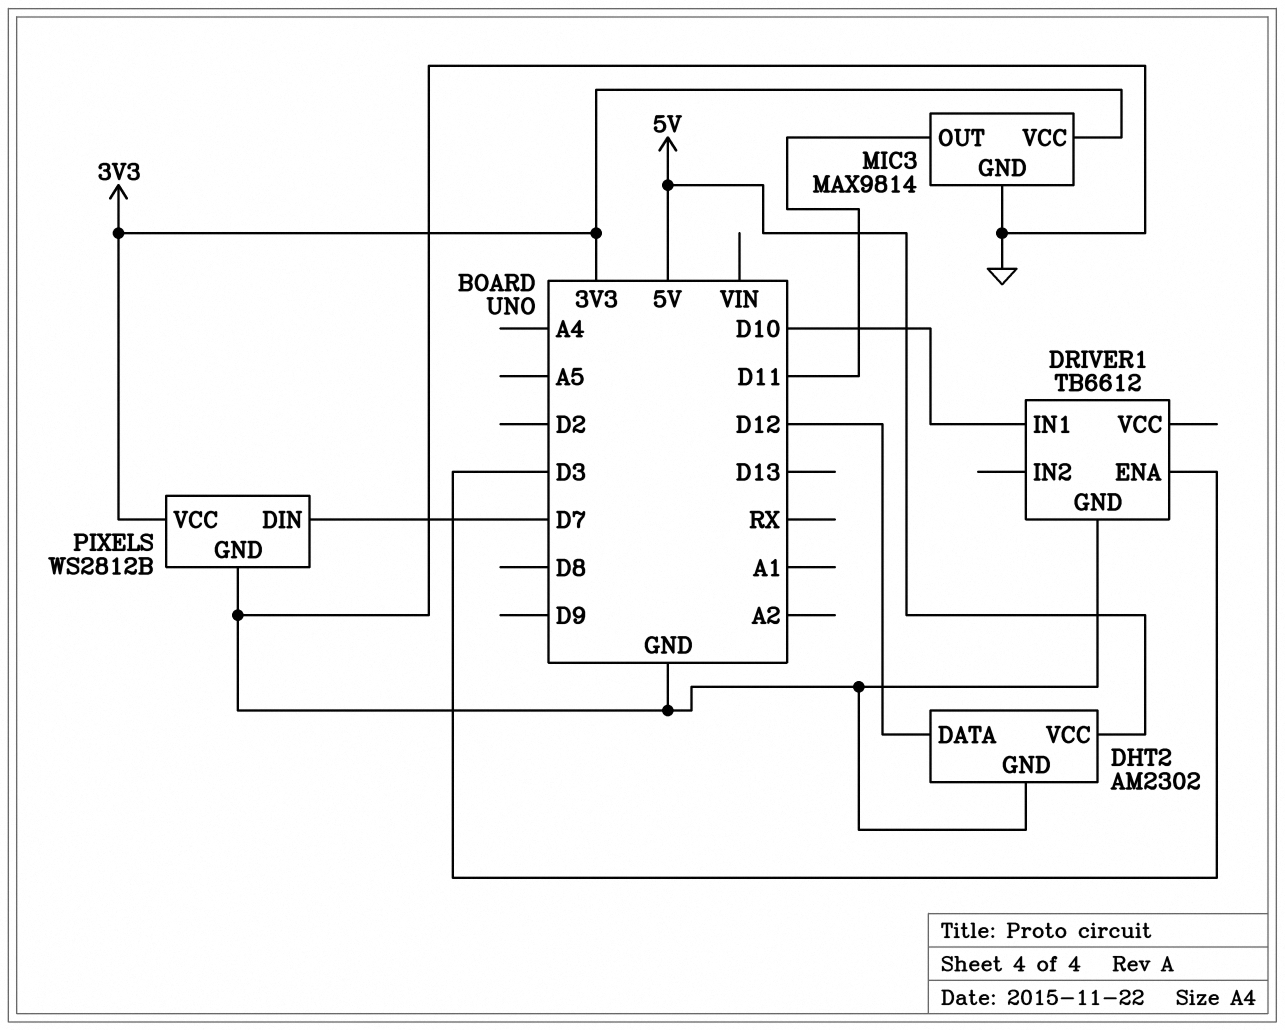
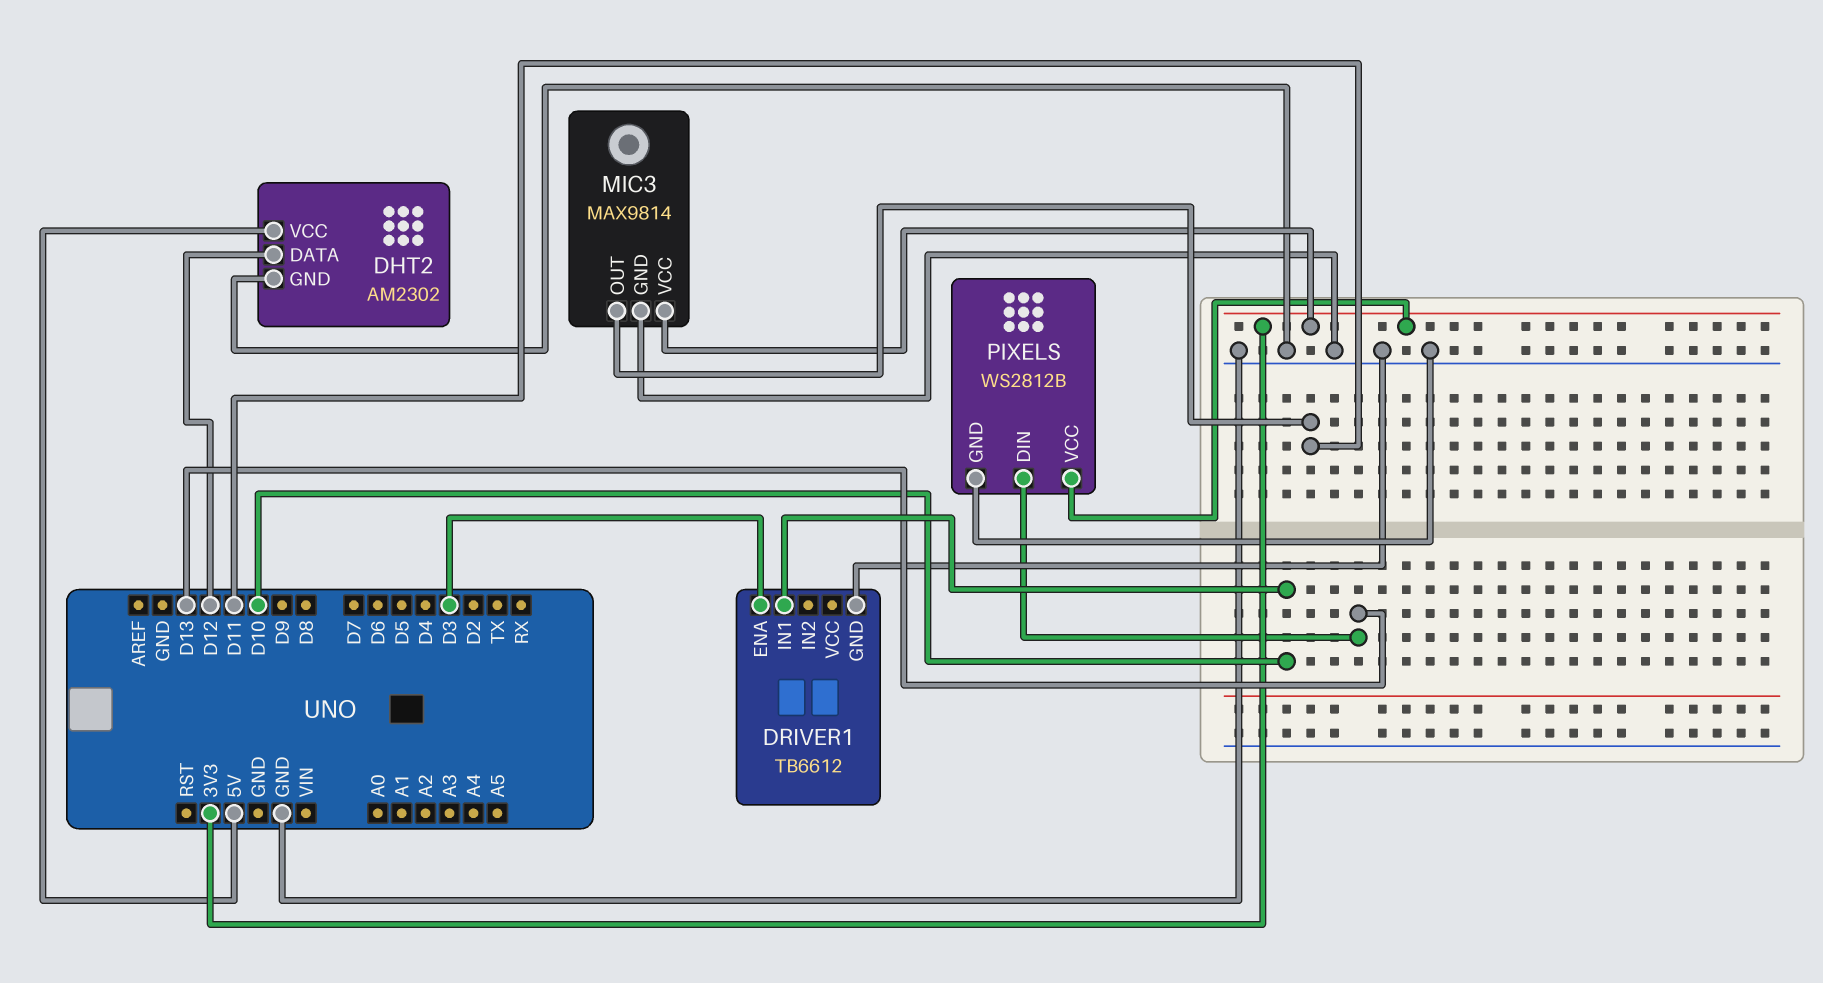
PIXELS pin DIN: D7 -> D13

